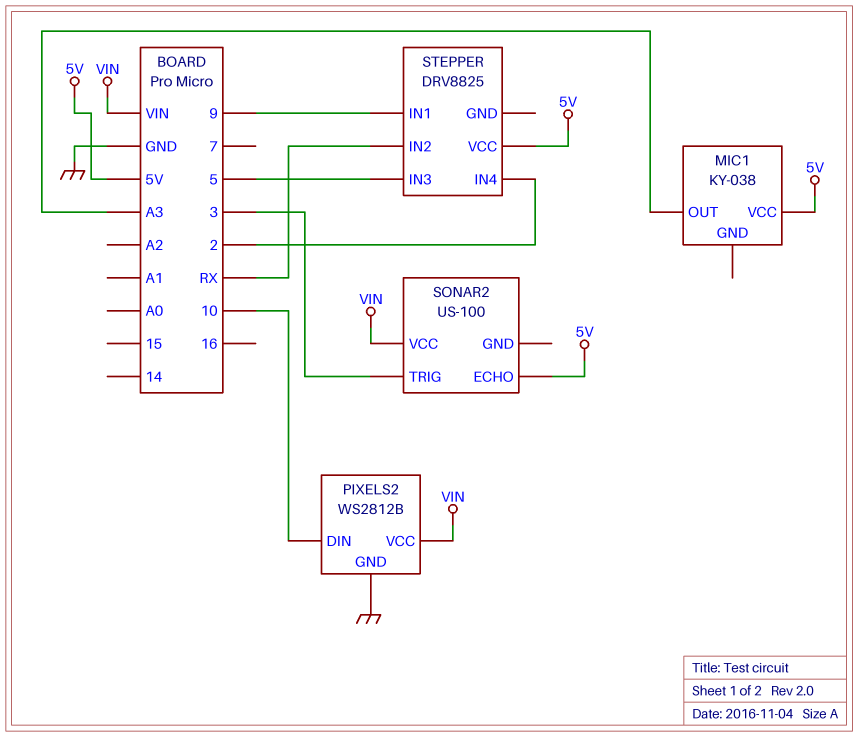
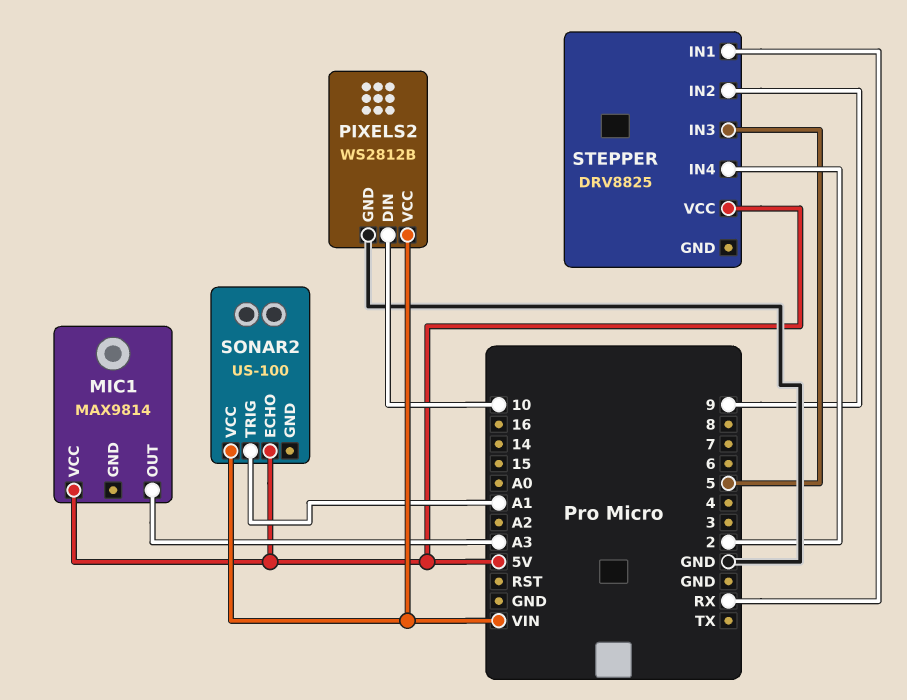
MIC1: KY-038 -> MAX9814
SONAR2 pin TRIG: 3 -> A1
STEPPER pin IN1: 9 -> RX
STEPPER pin IN2: RX -> 9

